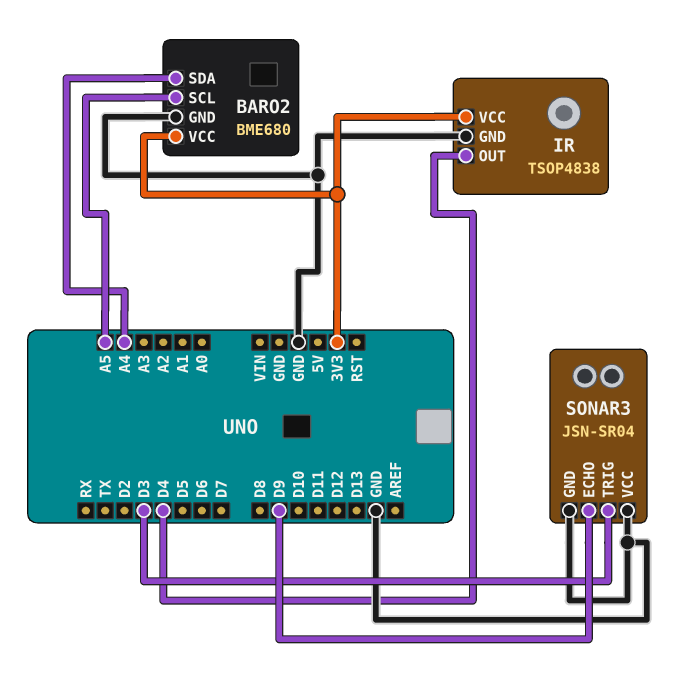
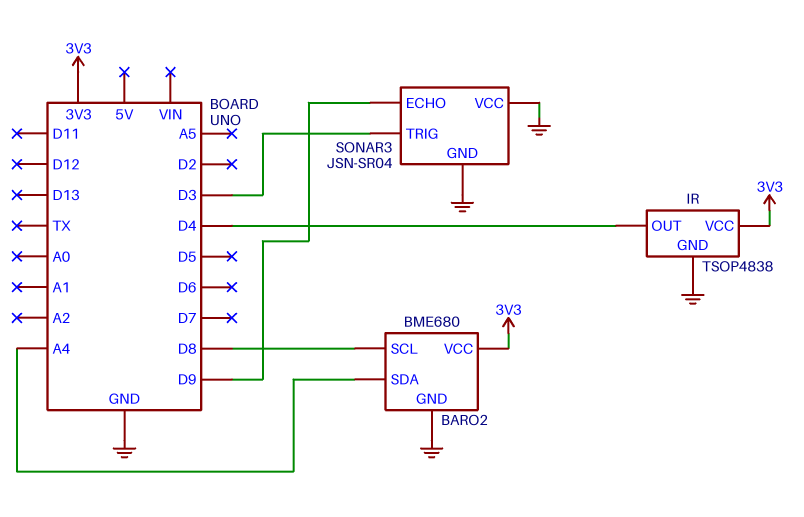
BARO2 pin SCL: A5 -> D8

